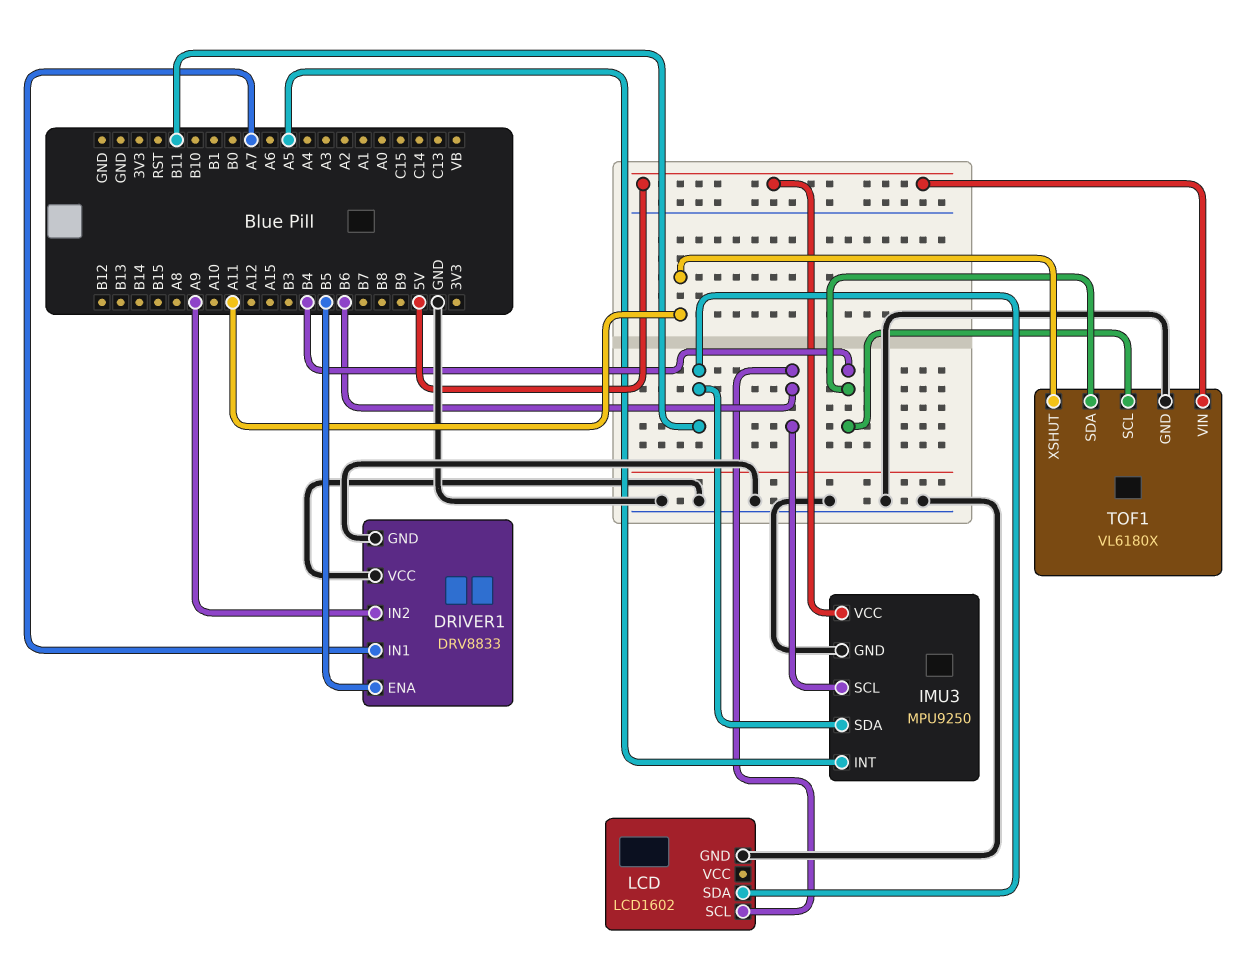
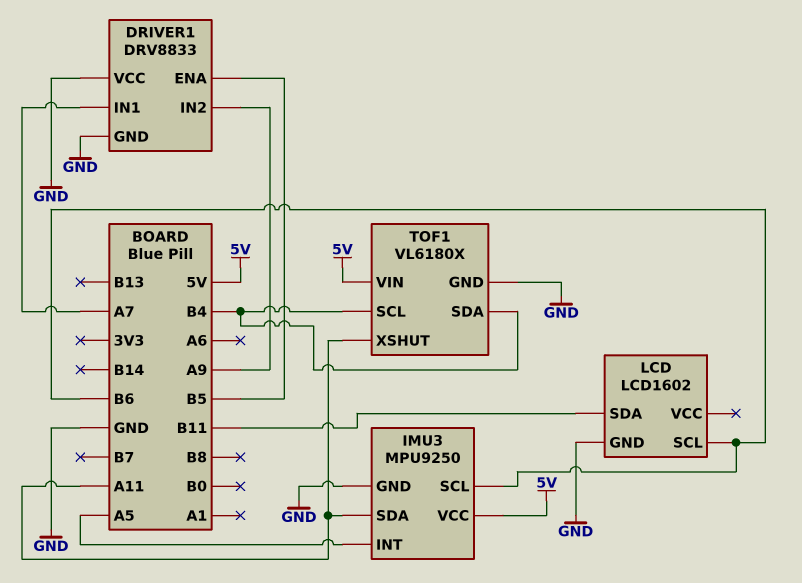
IMU3 pin SDA: B11 -> A11

